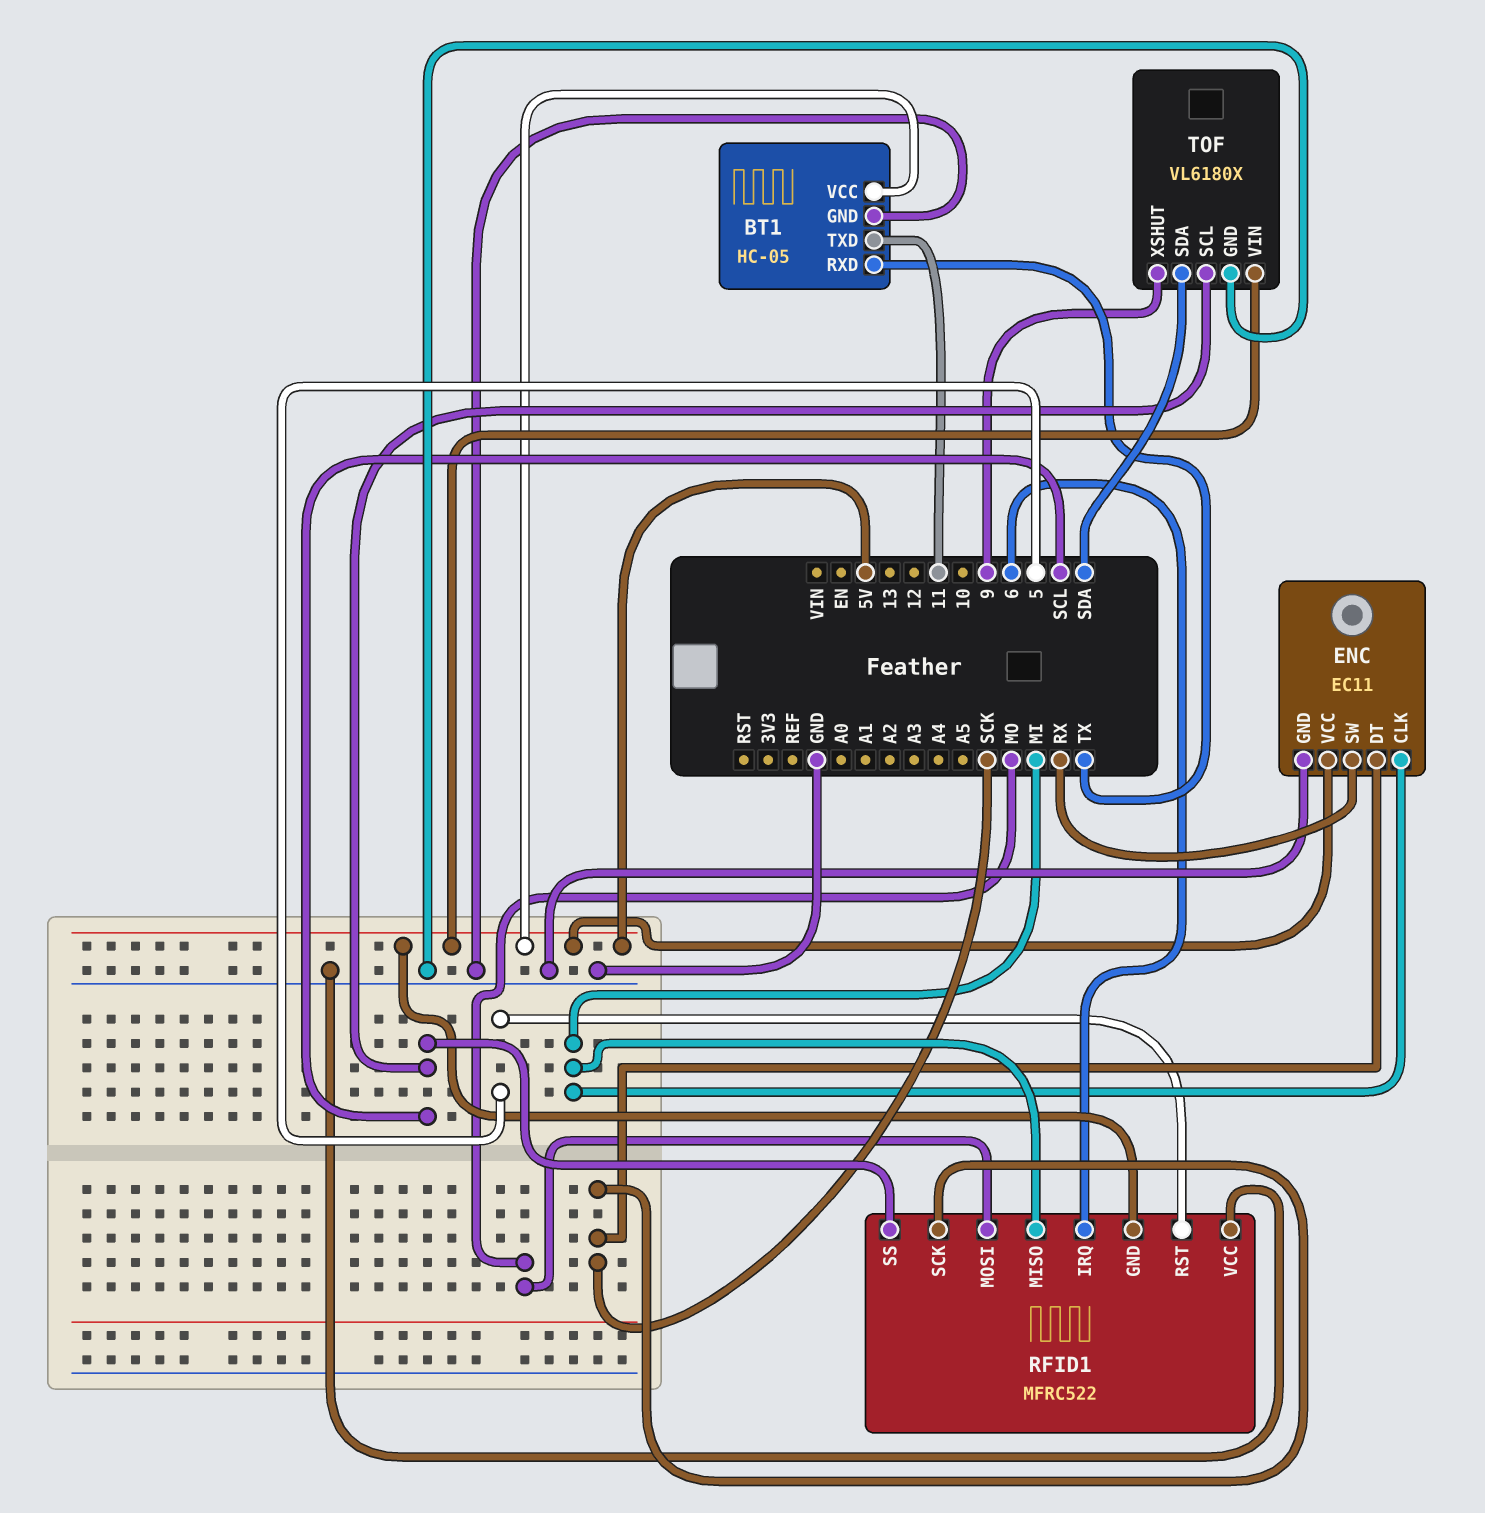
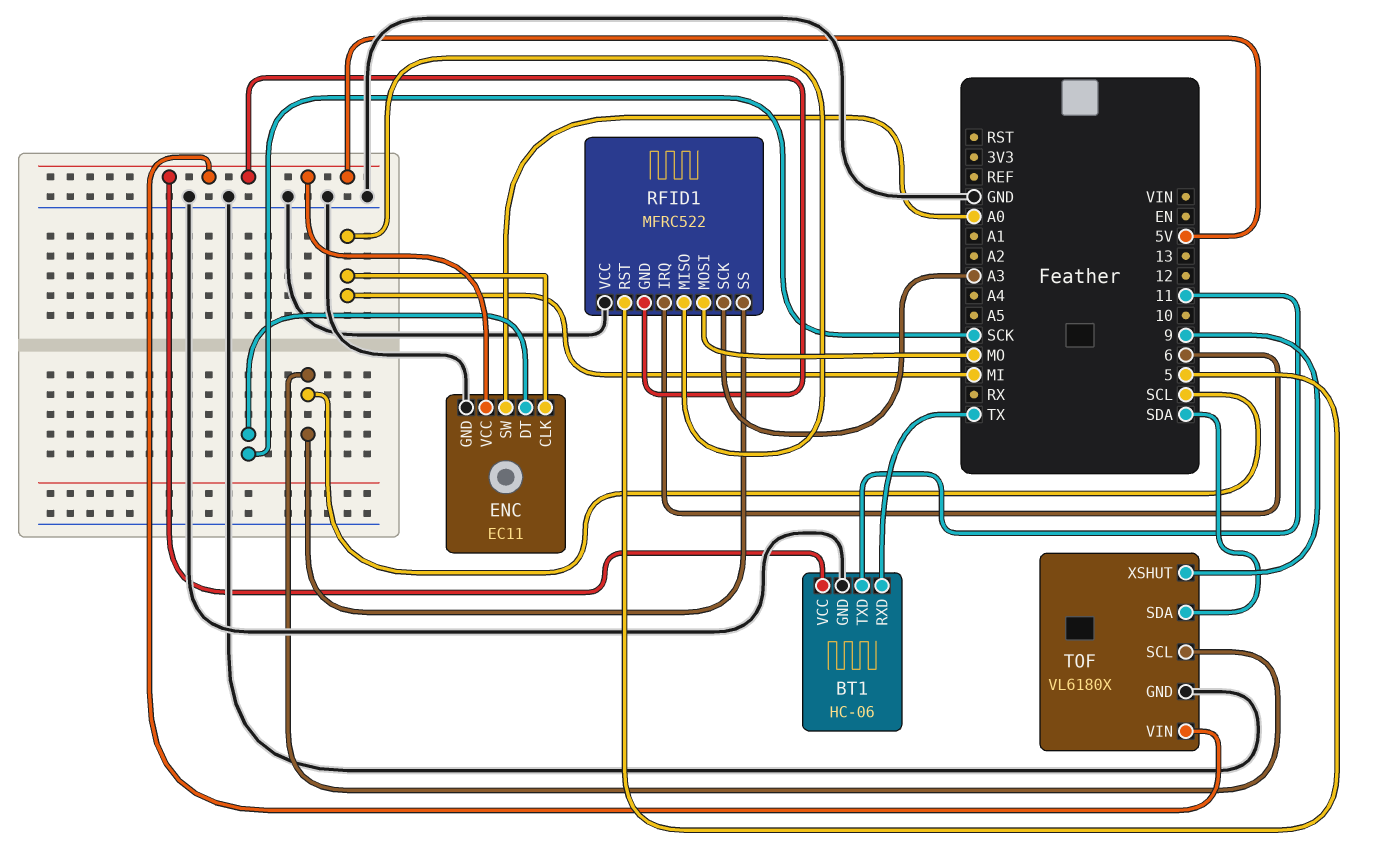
BT1: HC-05 -> HC-06
ENC pin SW: RX -> A0
RFID1 pin SCK: SCK -> A3

